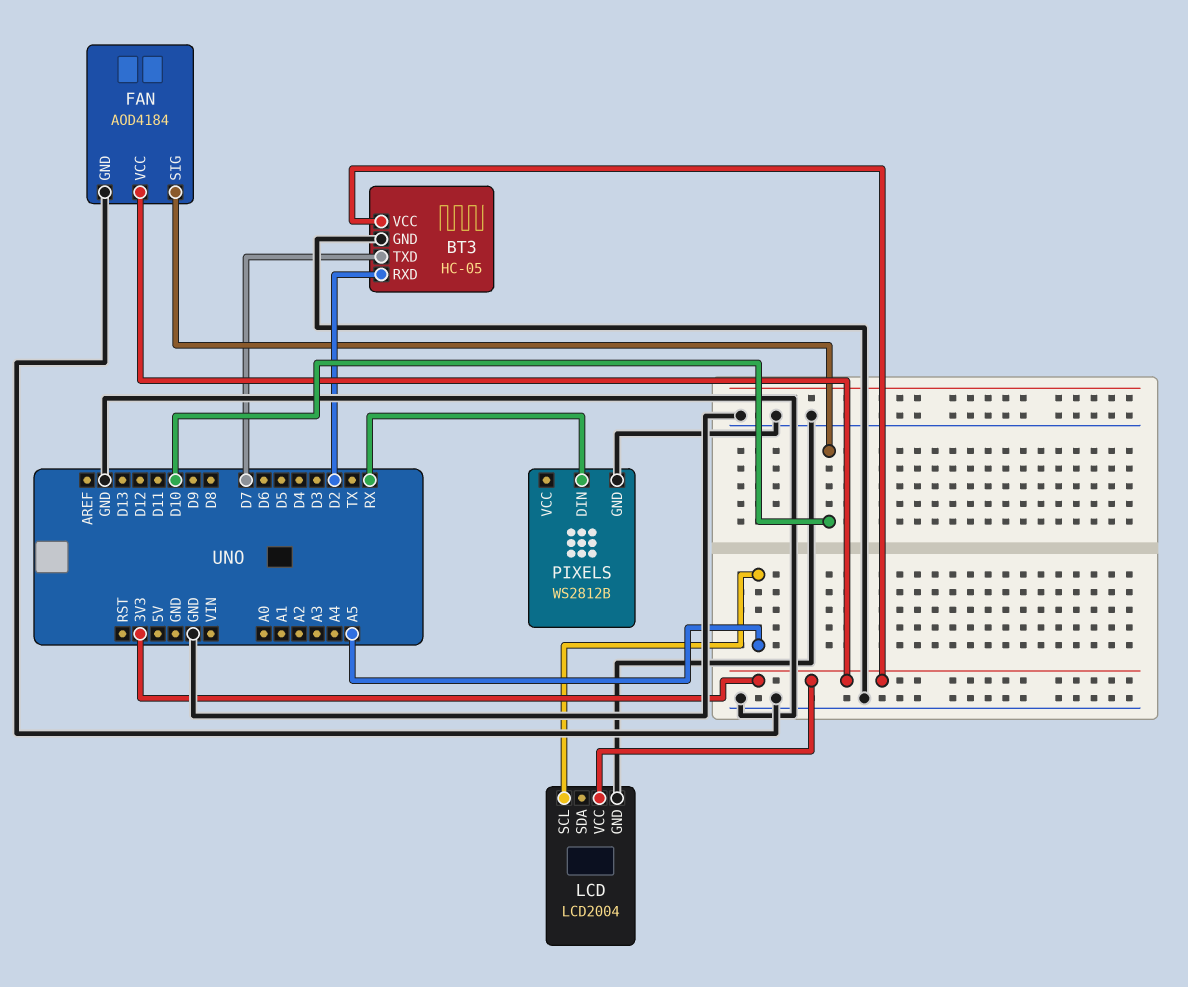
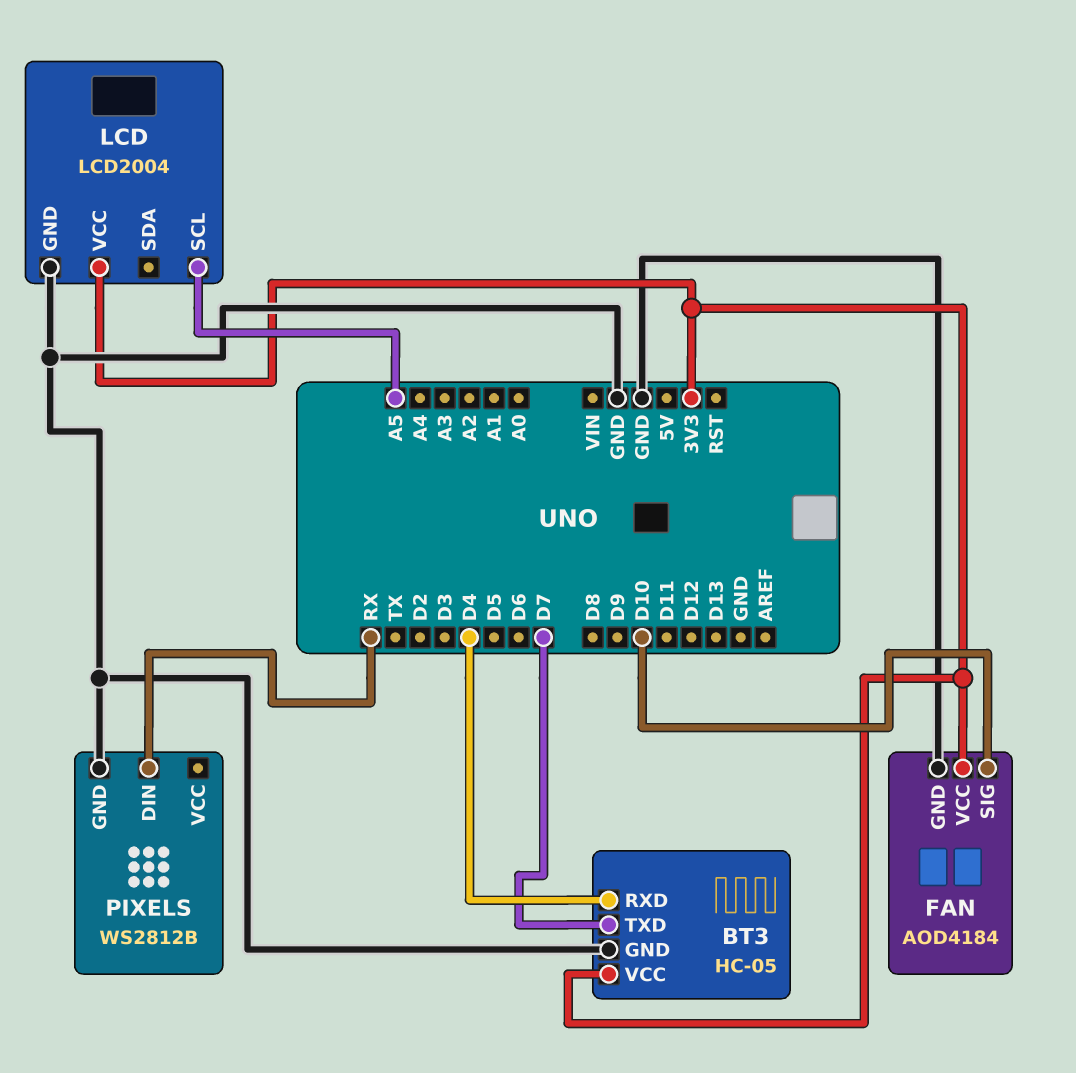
BT3 pin RXD: D2 -> D4

